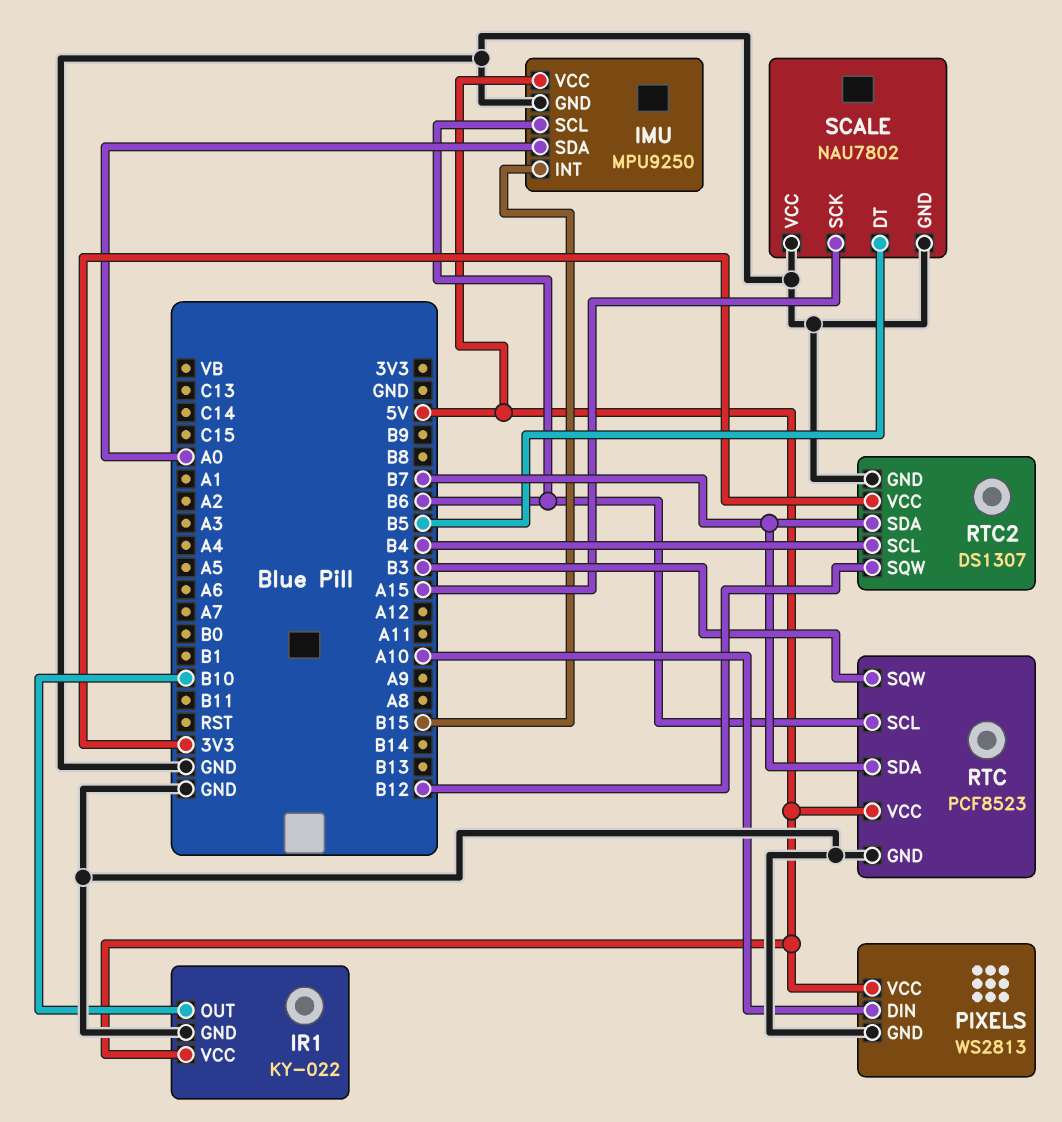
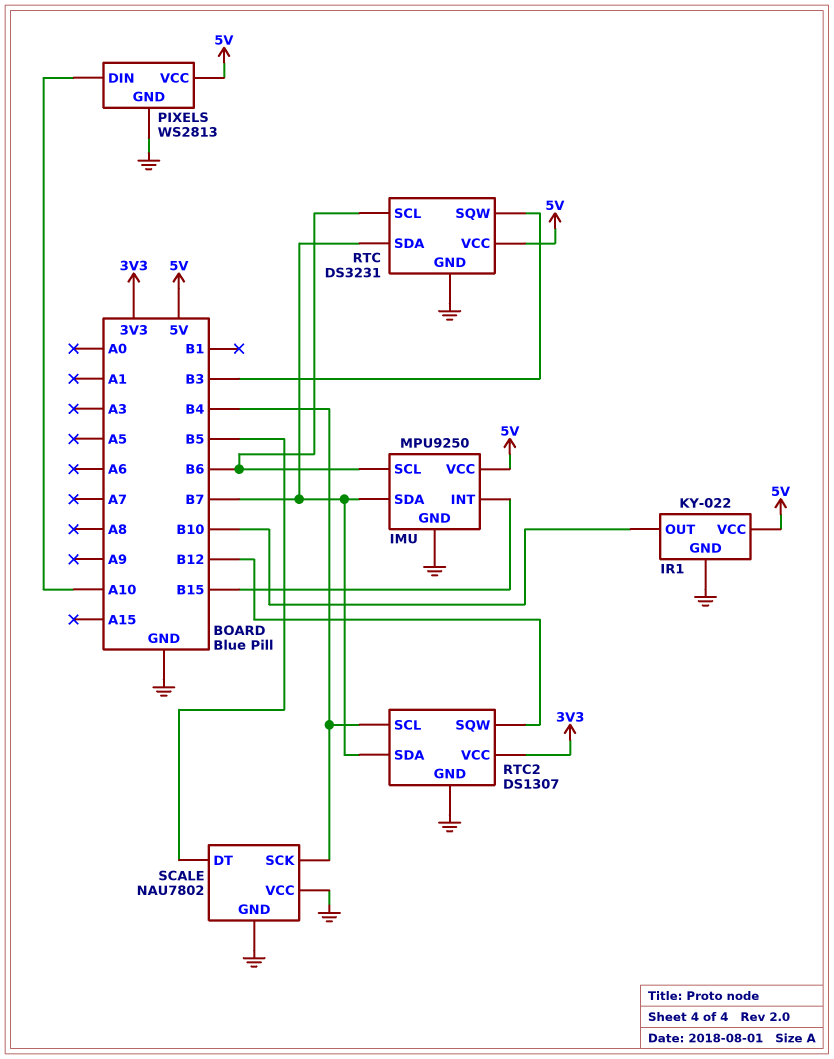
IMU pin SDA: A0 -> B7
RTC: PCF8523 -> DS3231
SCALE pin SCK: A15 -> B4

